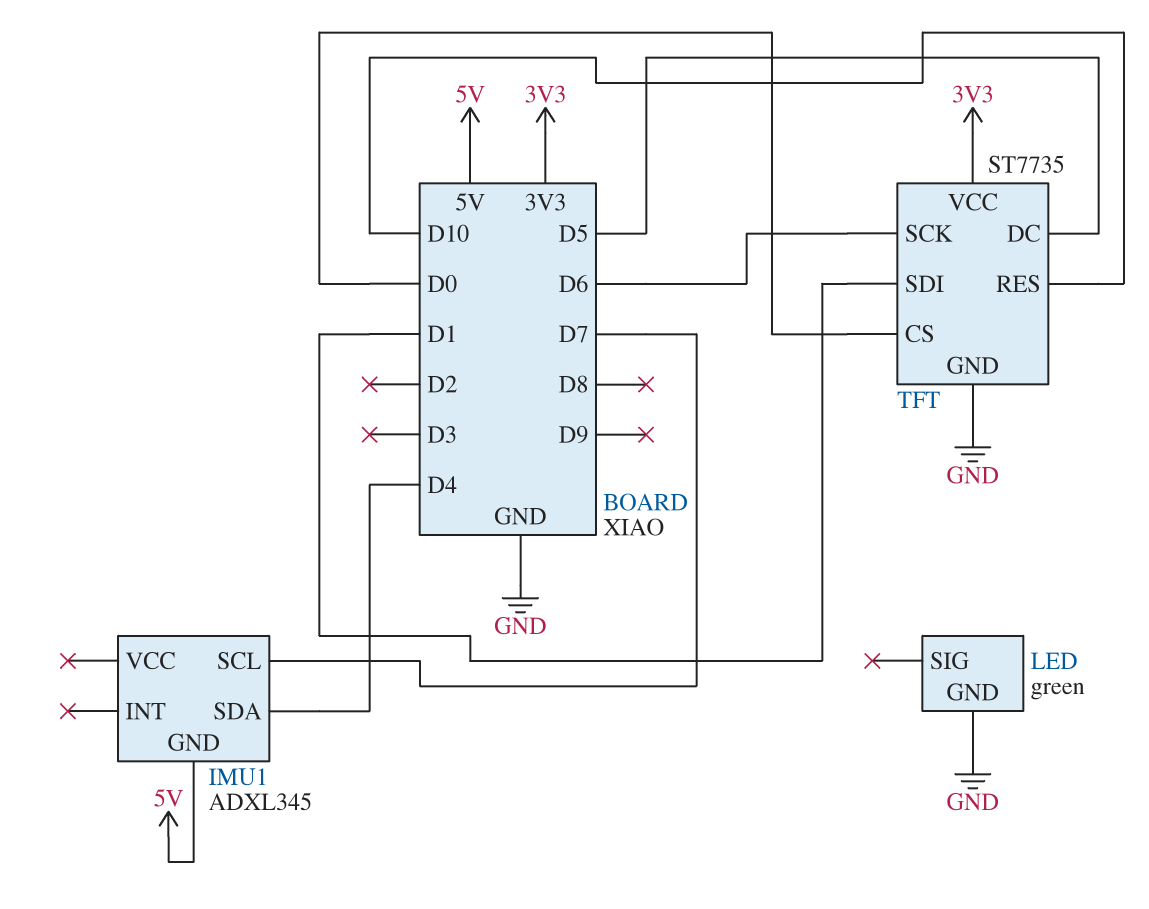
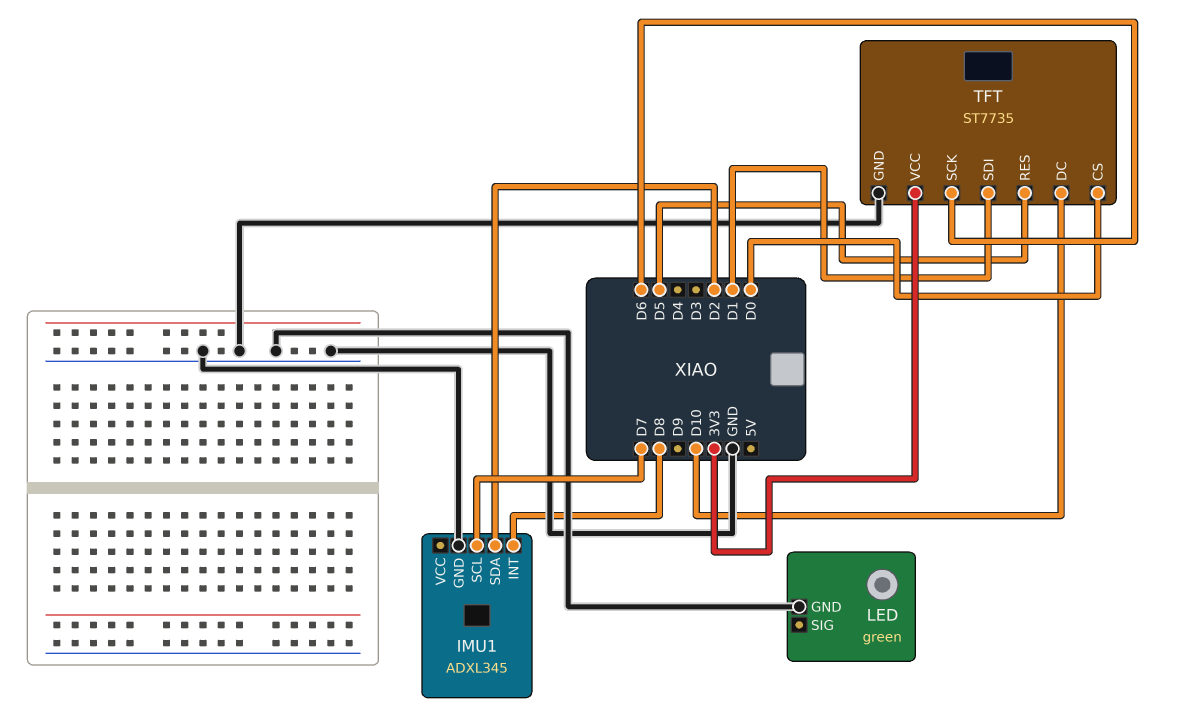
IMU1 pin GND: 5V -> GND
IMU1 pin INT: none -> D8
IMU1 pin SDA: D4 -> D2
TFT pin DC: D5 -> D10
TFT pin RES: D10 -> D5

